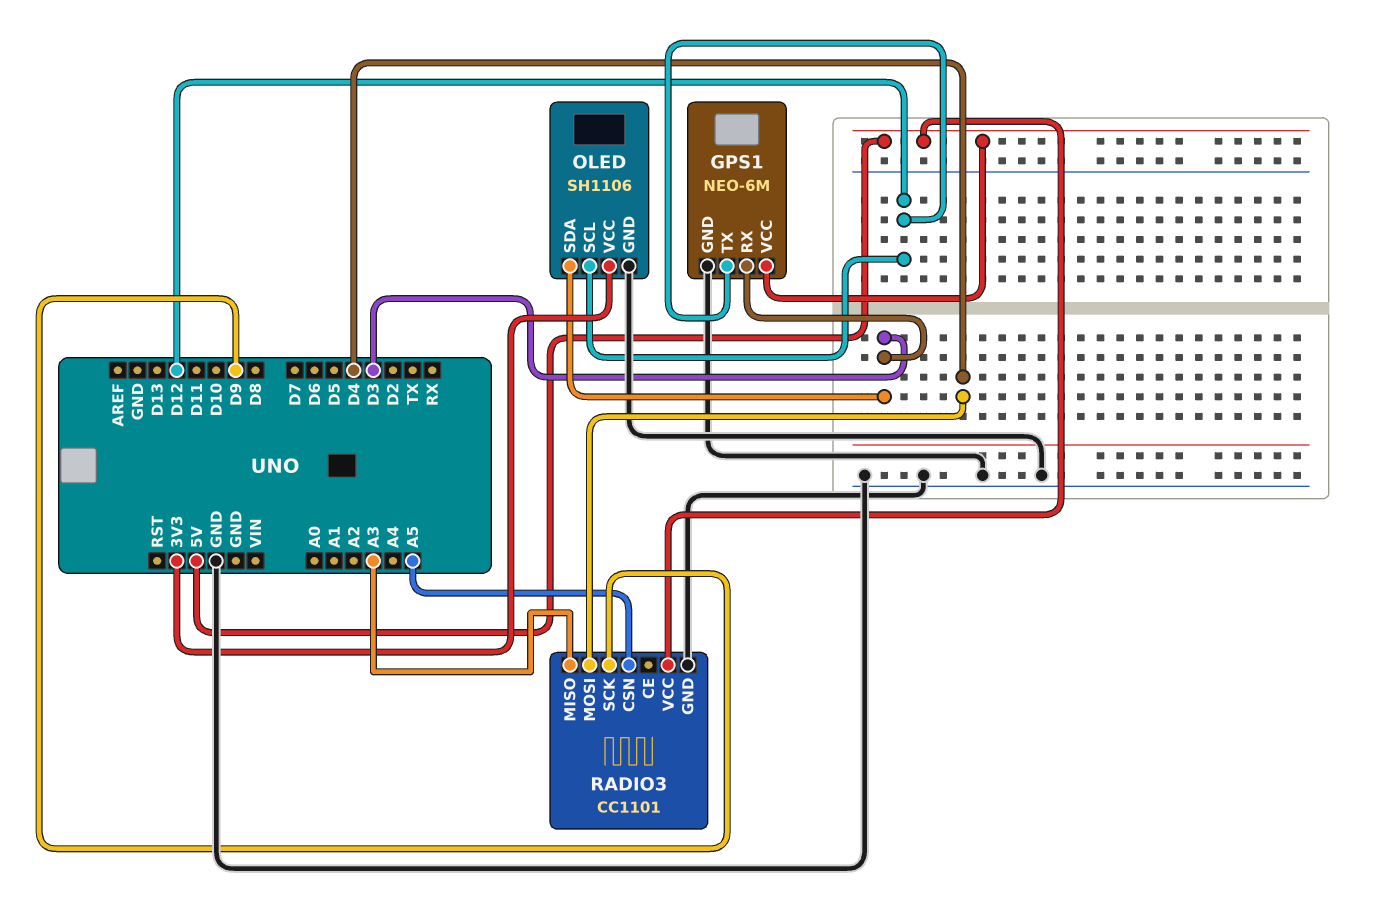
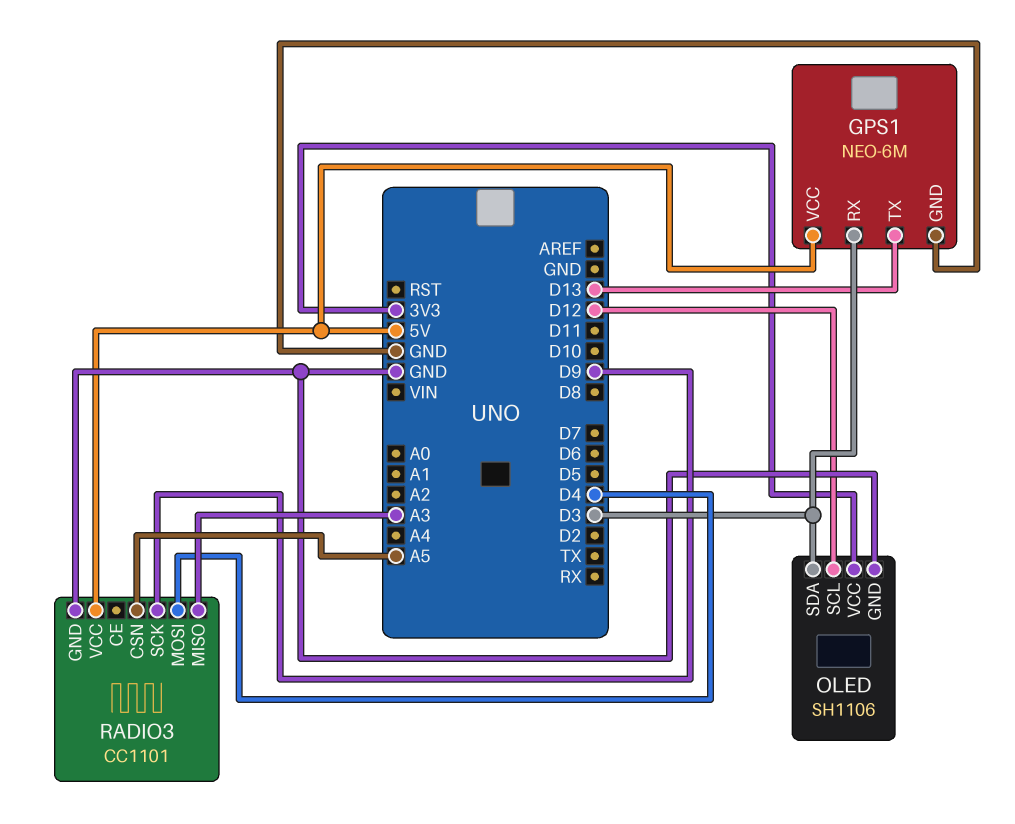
GPS1 pin TX: D12 -> D13

